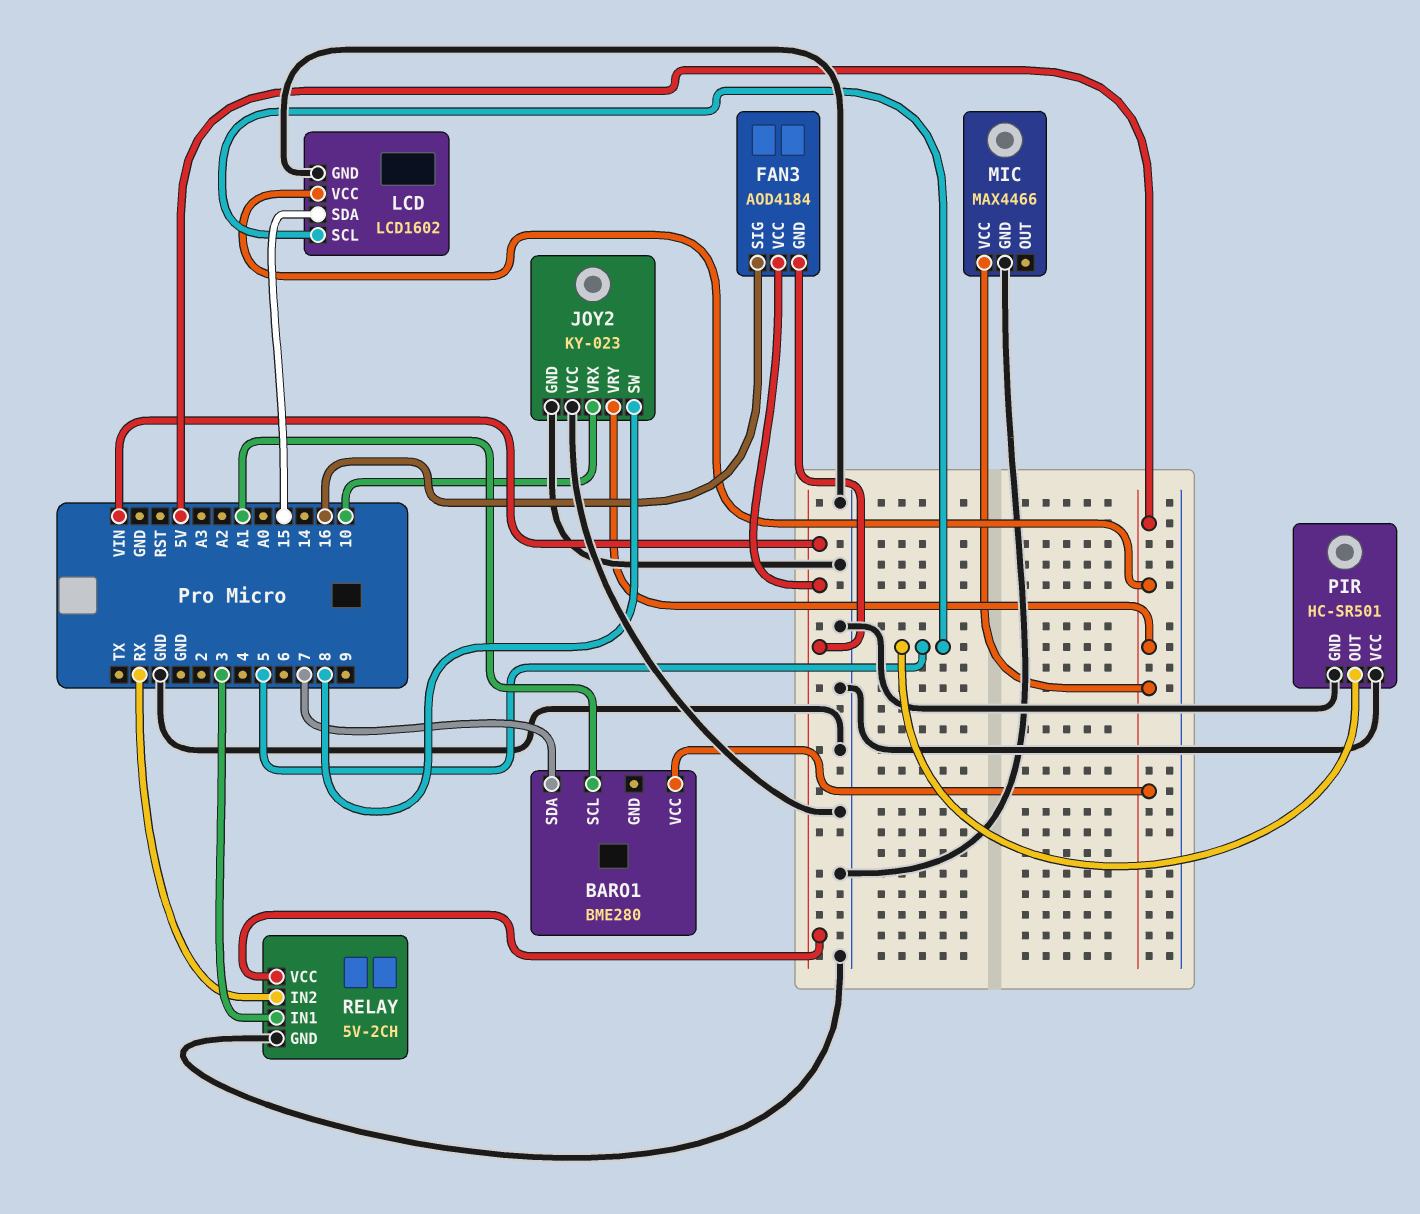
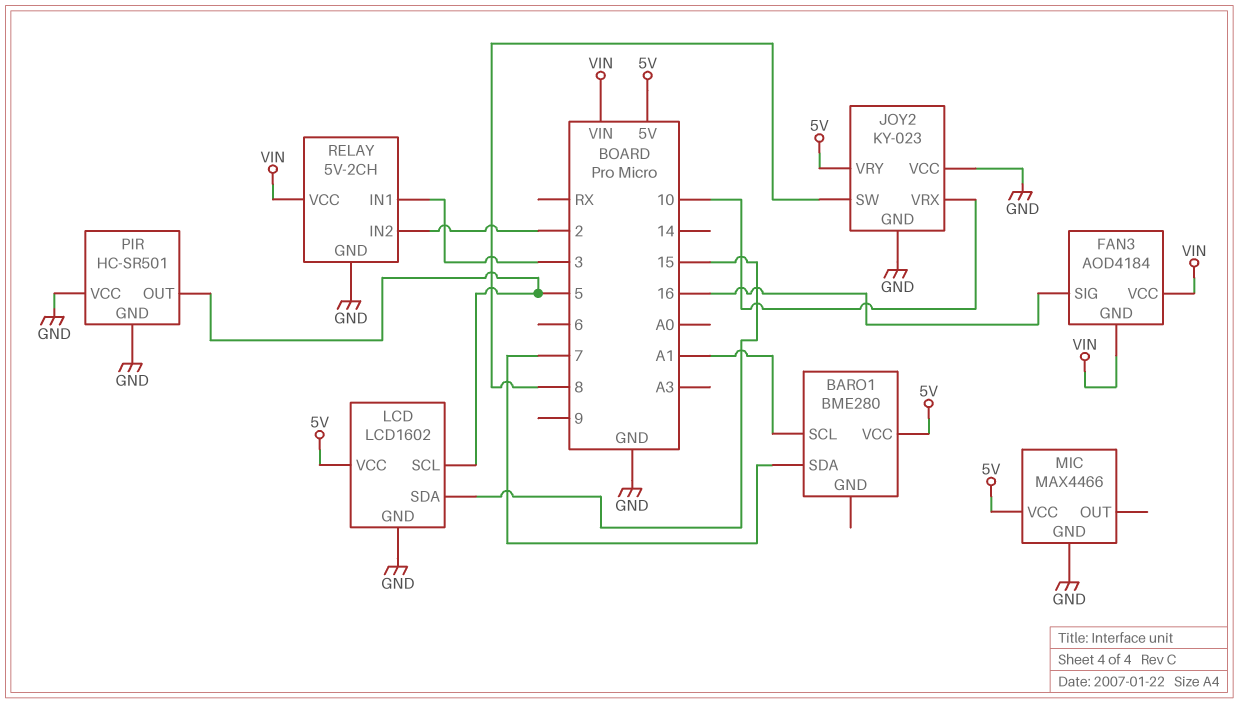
RELAY pin IN2: RX -> 2

